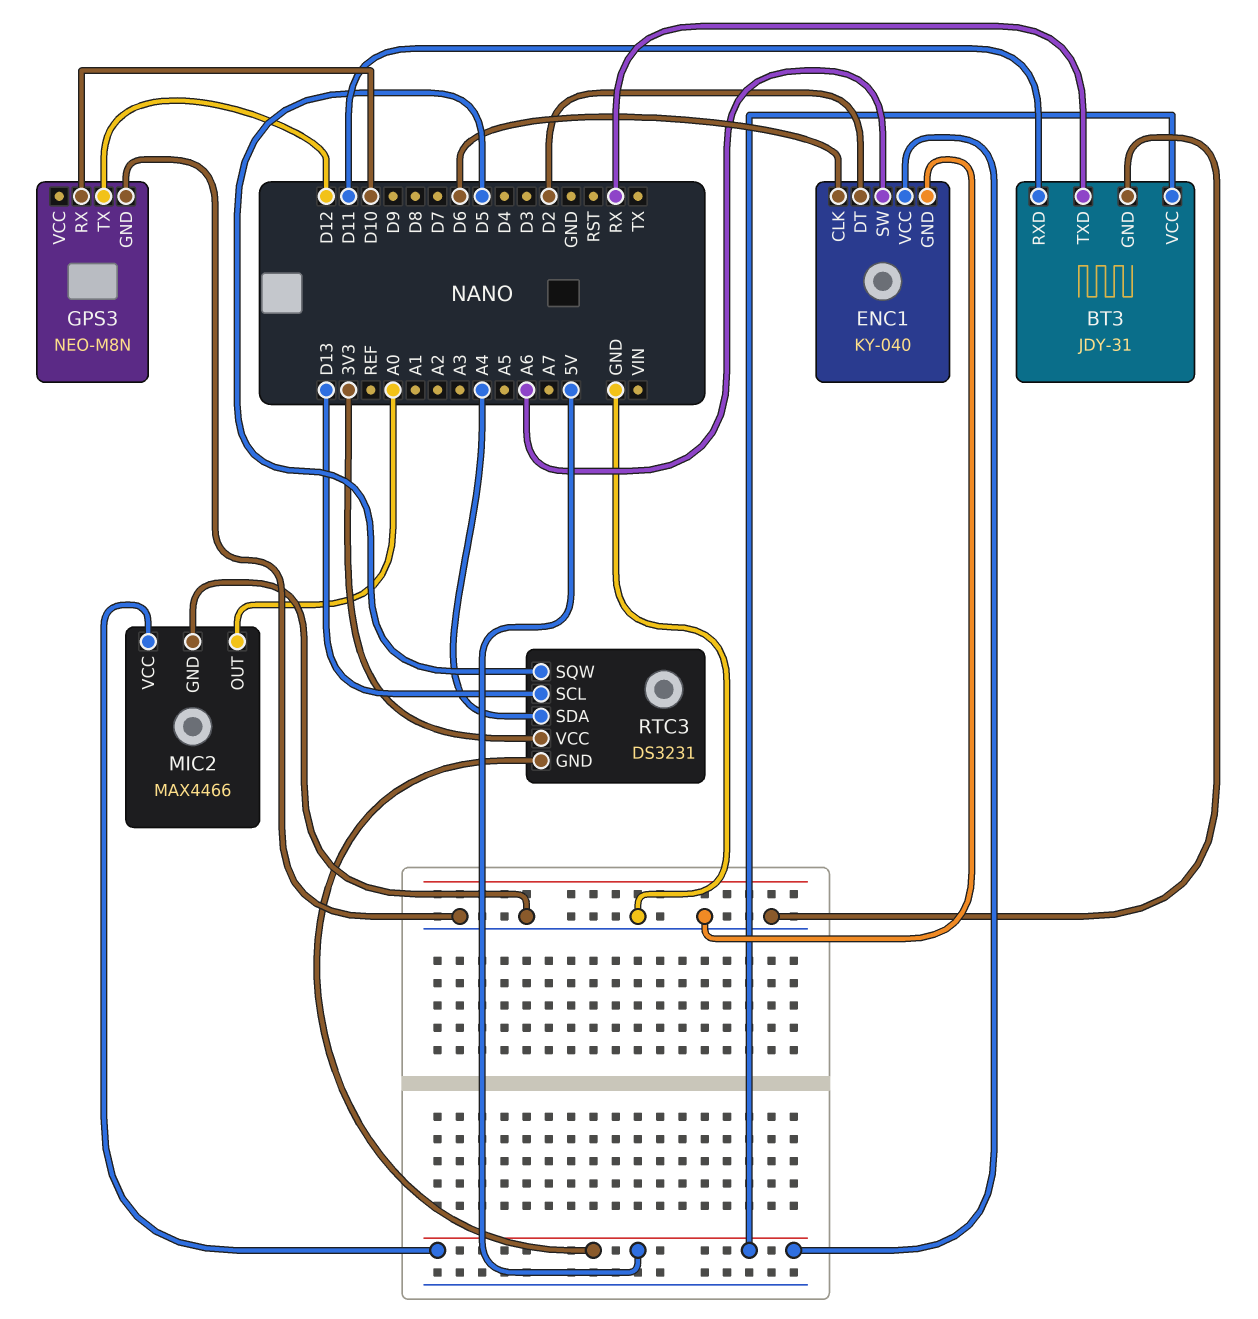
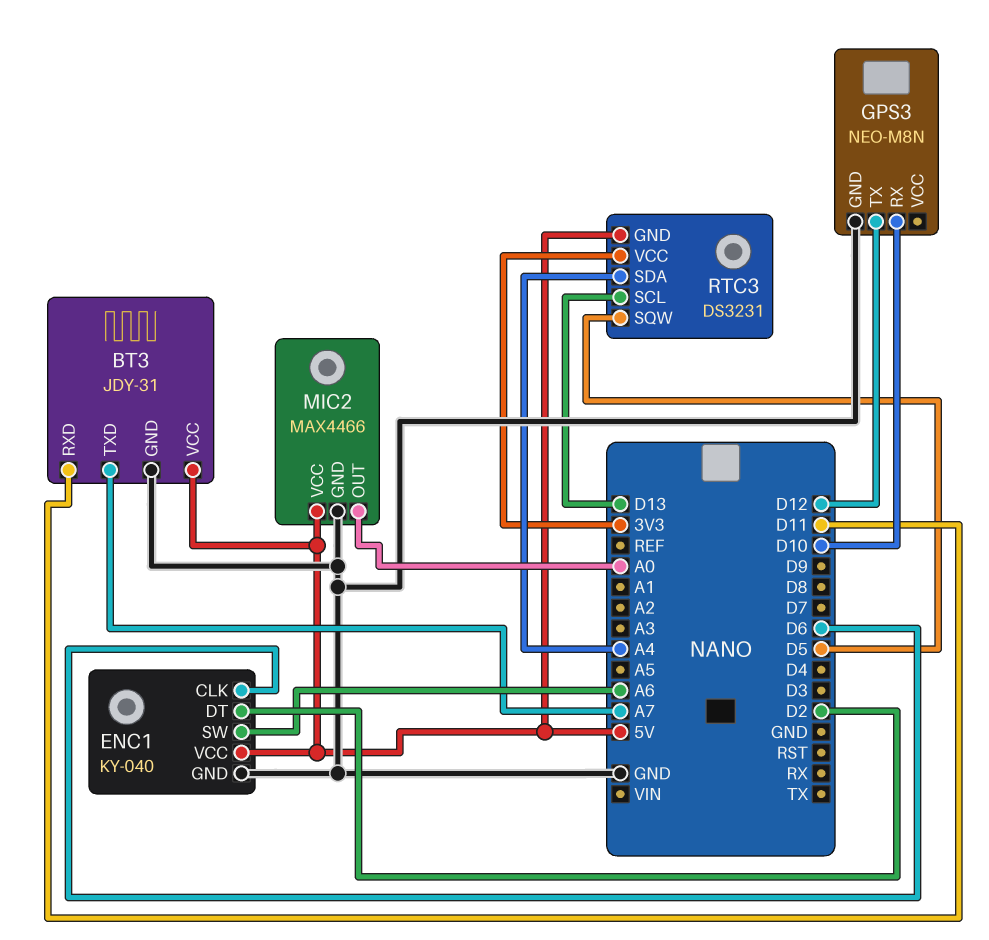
BT3 pin TXD: RX -> A7

